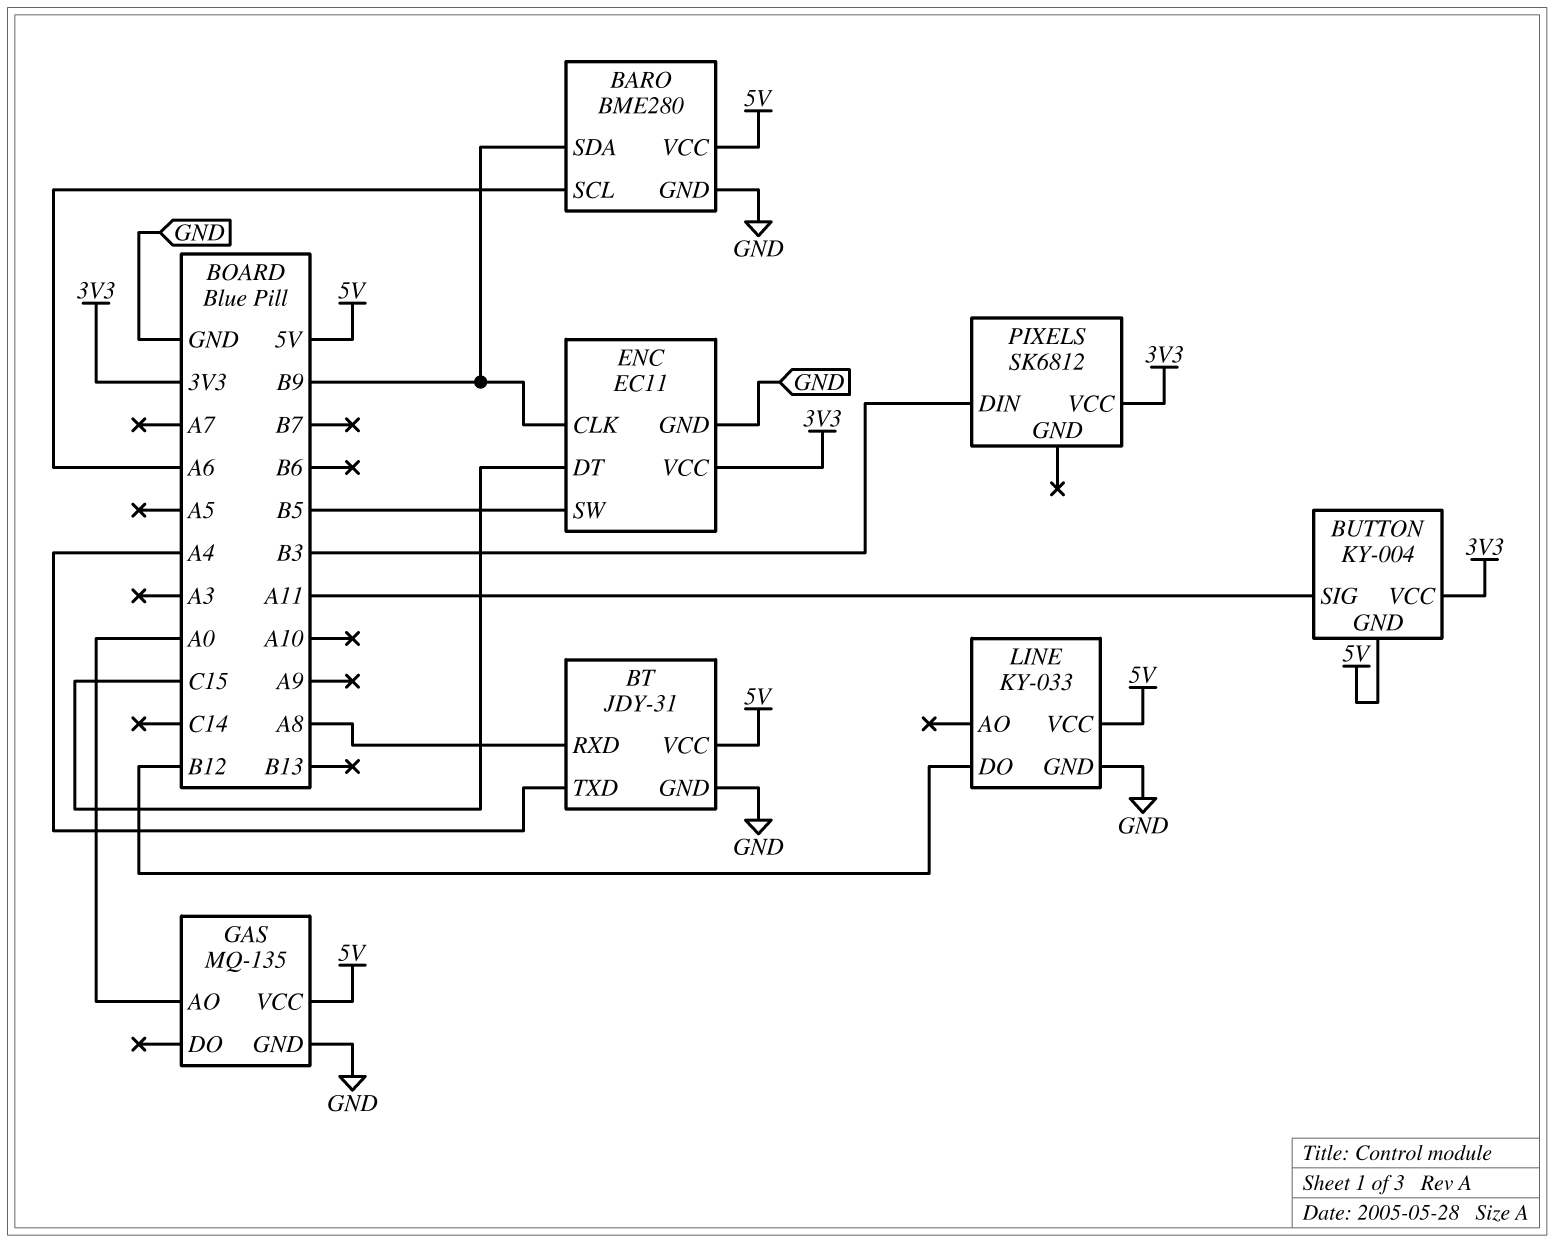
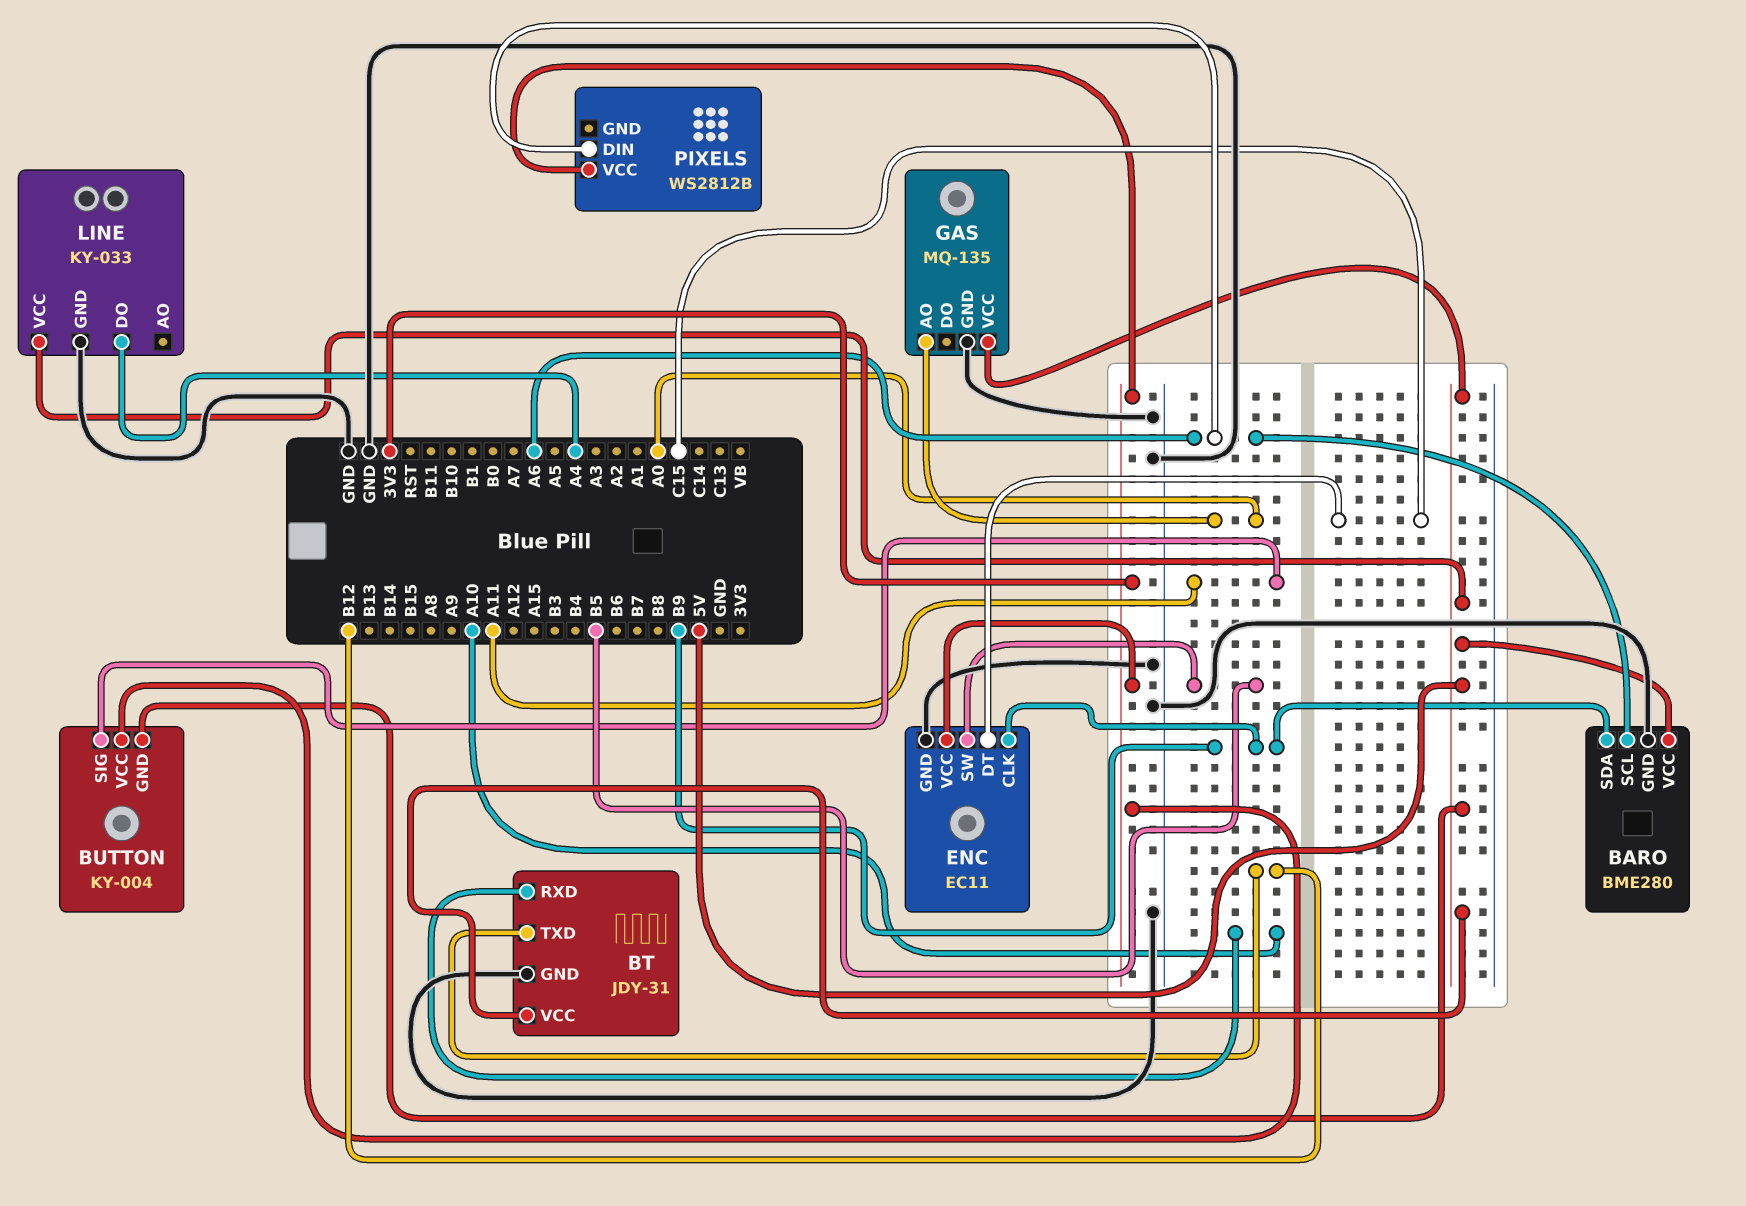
BT pin RXD: A8 -> A10
BT pin TXD: A4 -> B12
LINE pin DO: B12 -> A4
PIXELS: SK6812 -> WS2812B
PIXELS pin DIN: B3 -> A6

